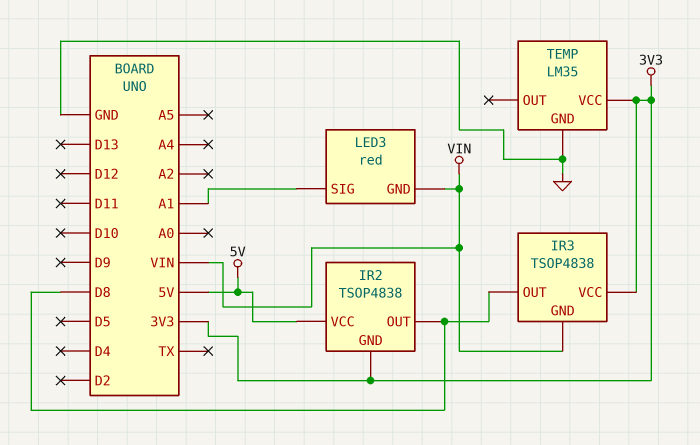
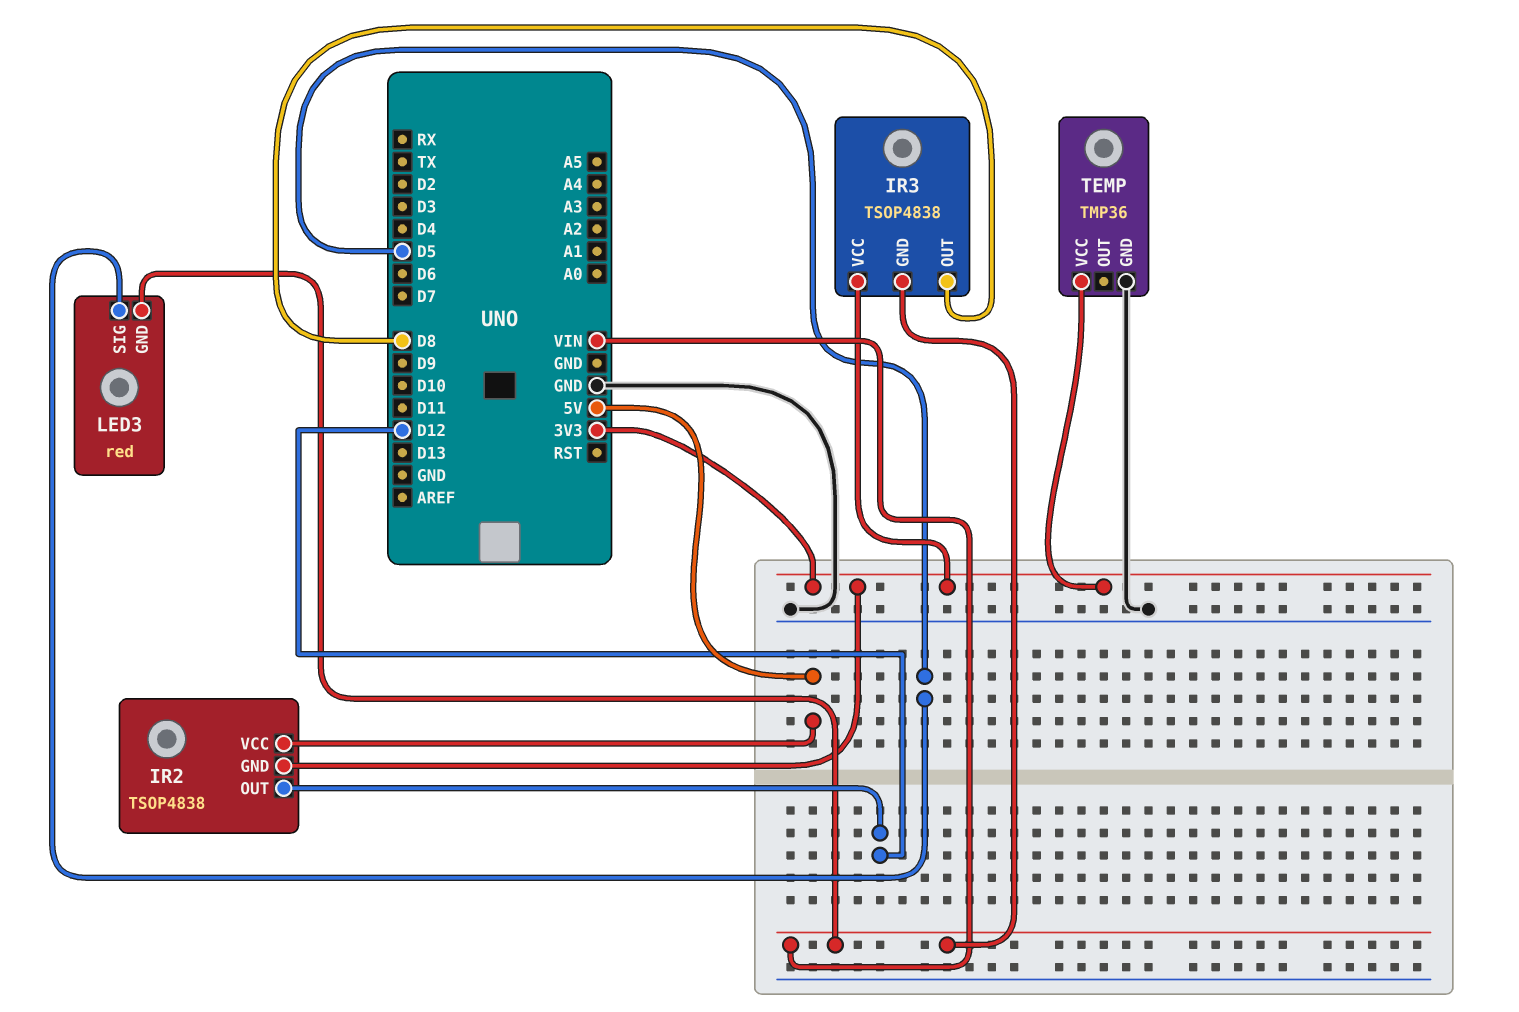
IR2 pin OUT: D8 -> D12
LED3 pin SIG: A1 -> D5
TEMP: LM35 -> TMP36

